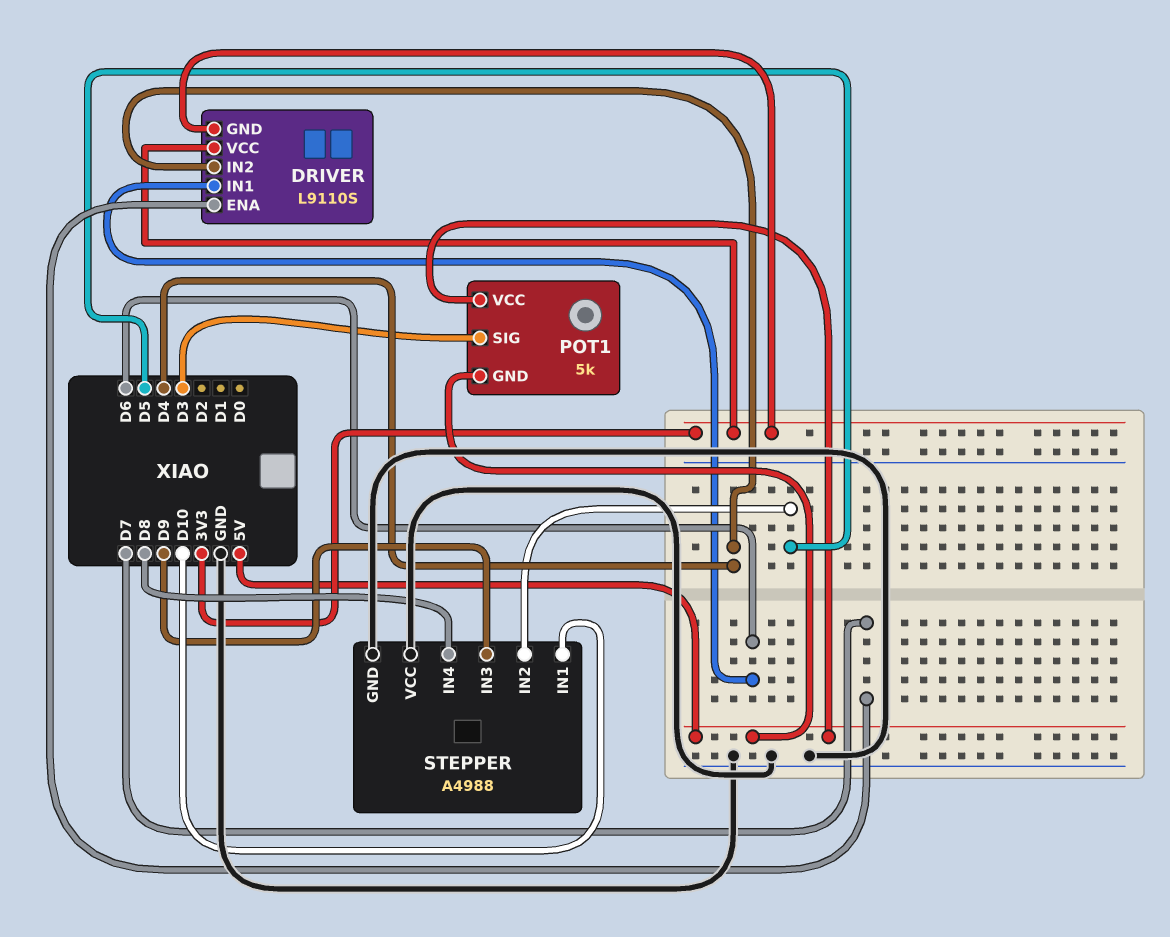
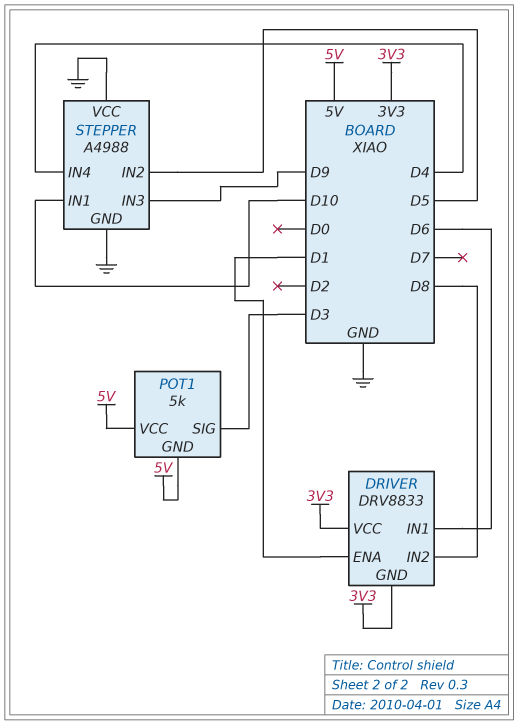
DRIVER: L9110S -> DRV8833
DRIVER pin ENA: D7 -> D1
DRIVER pin IN2: D4 -> D8
STEPPER pin IN4: D8 -> D4

